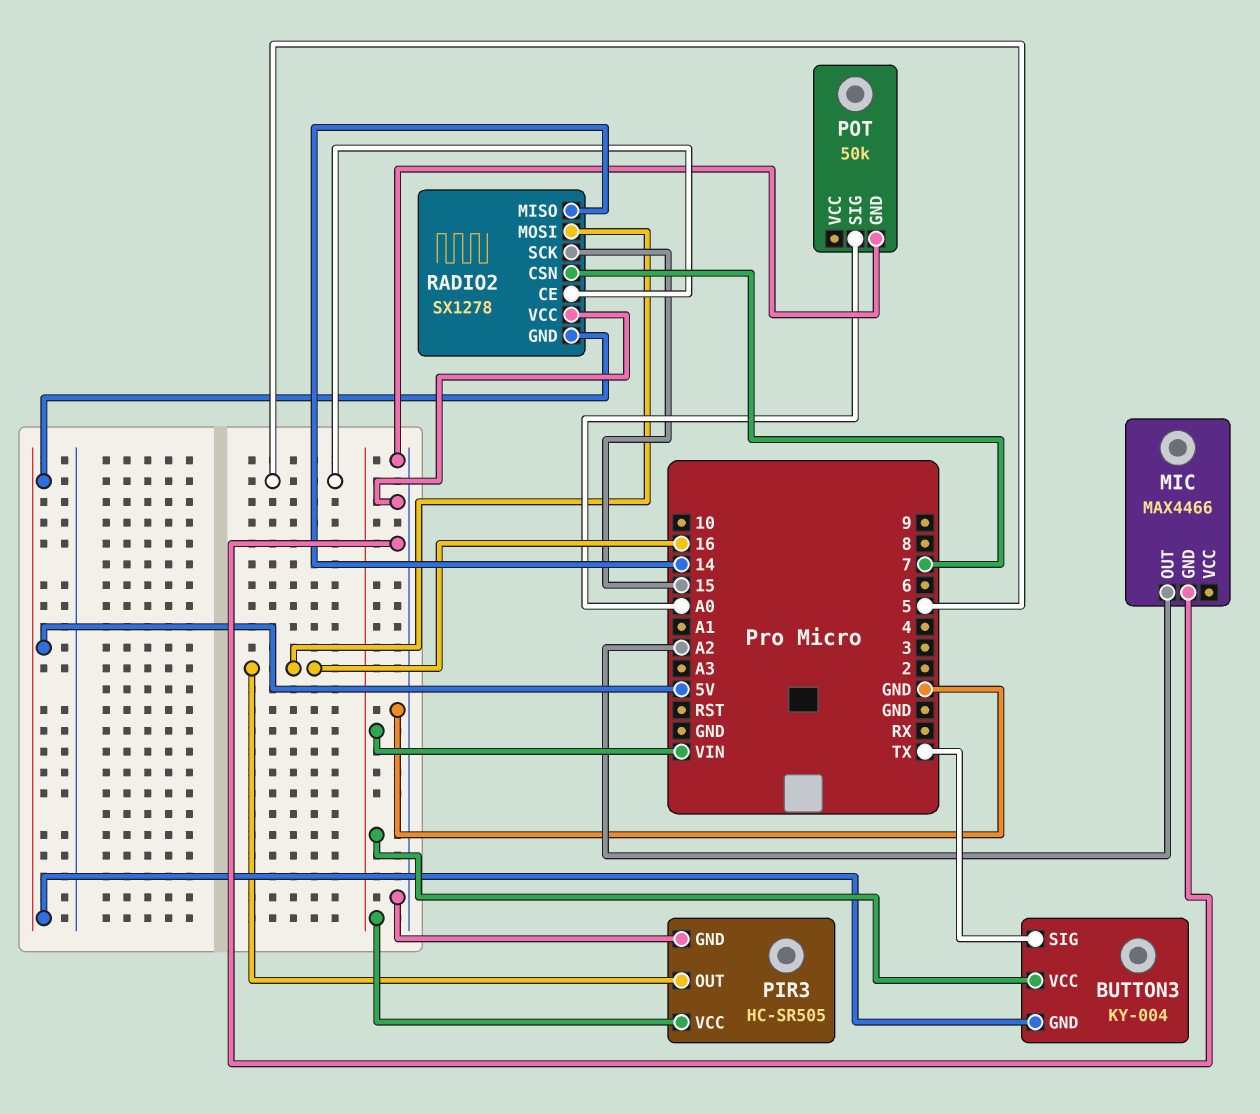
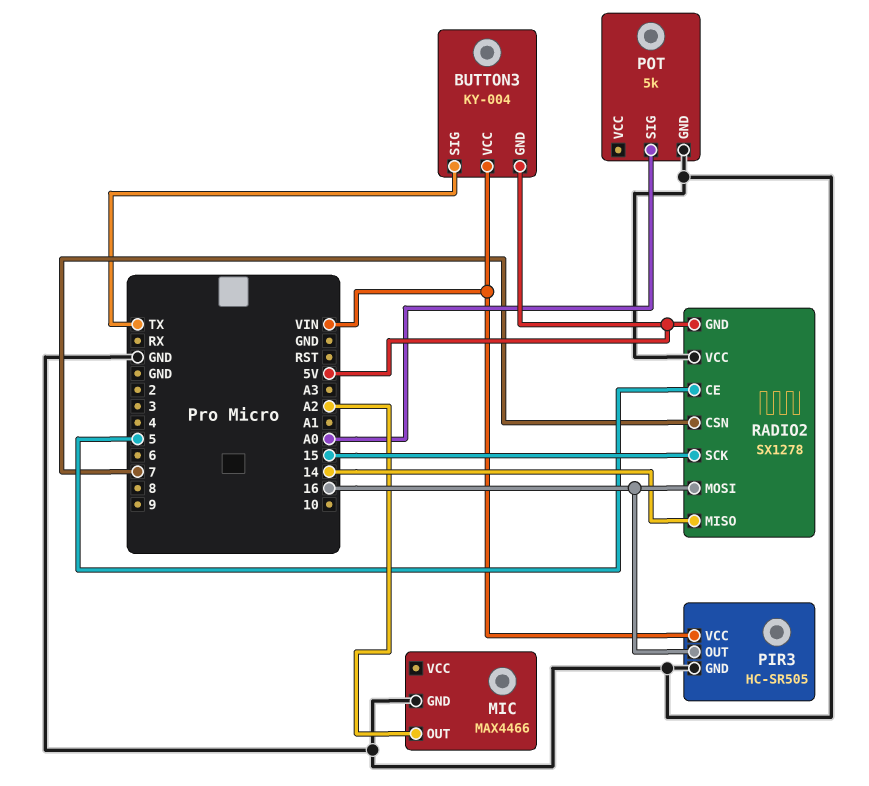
POT: 50k -> 5k

